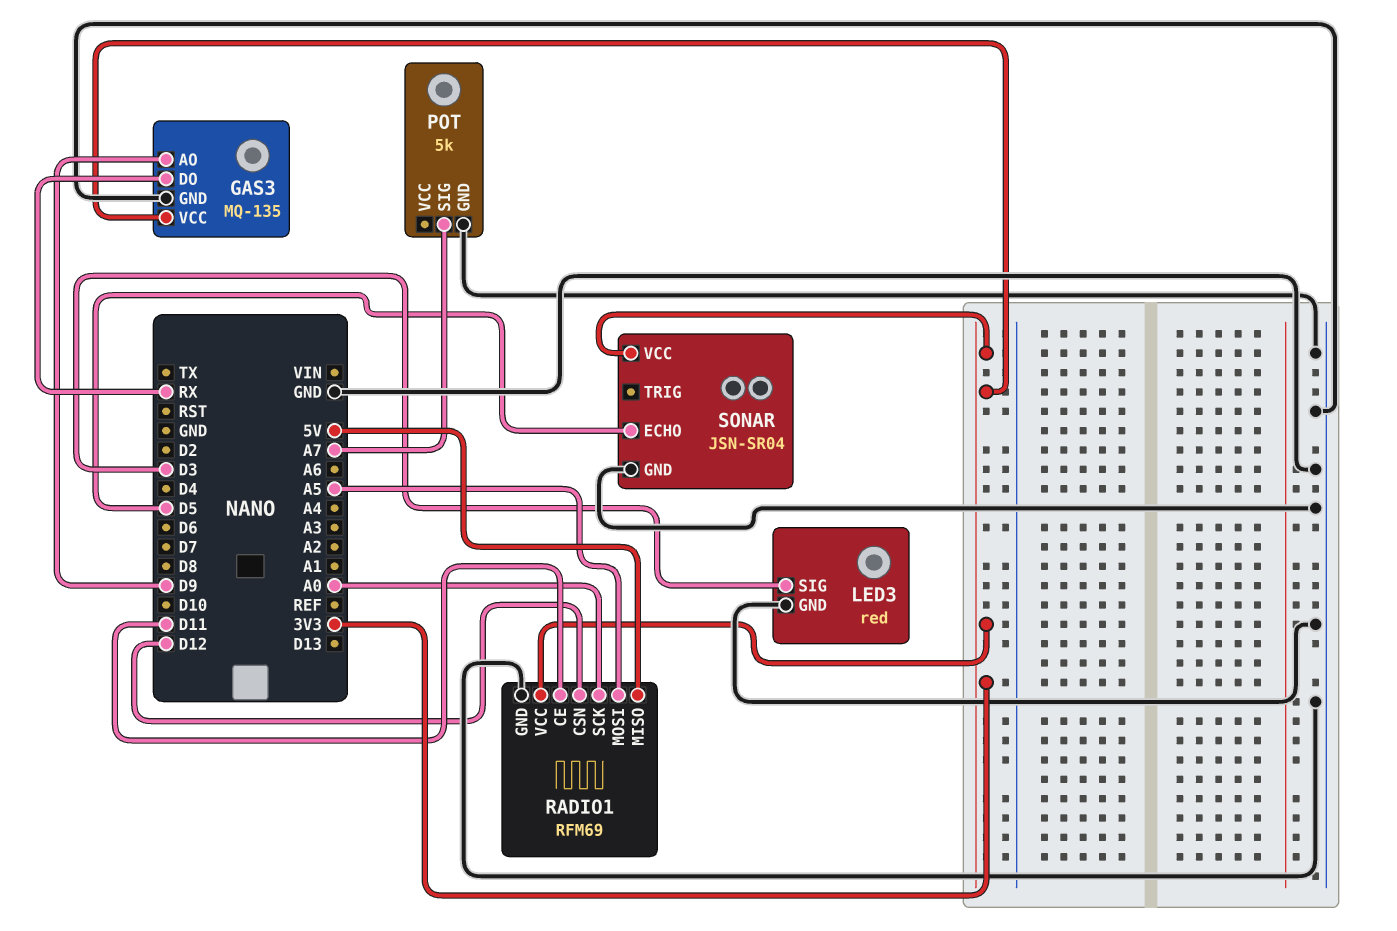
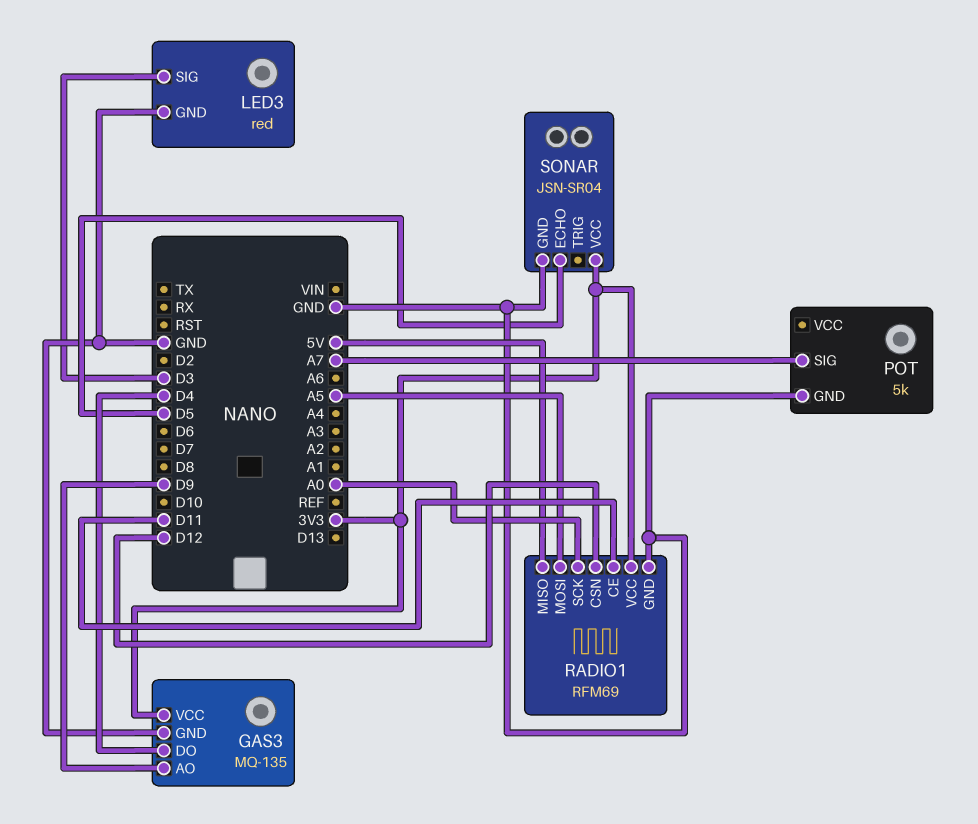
GAS3 pin DO: RX -> D4

